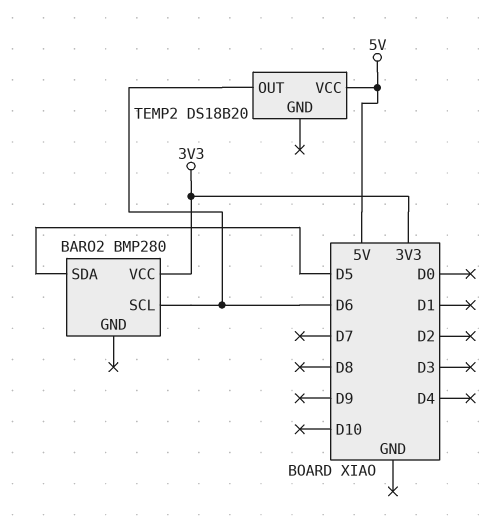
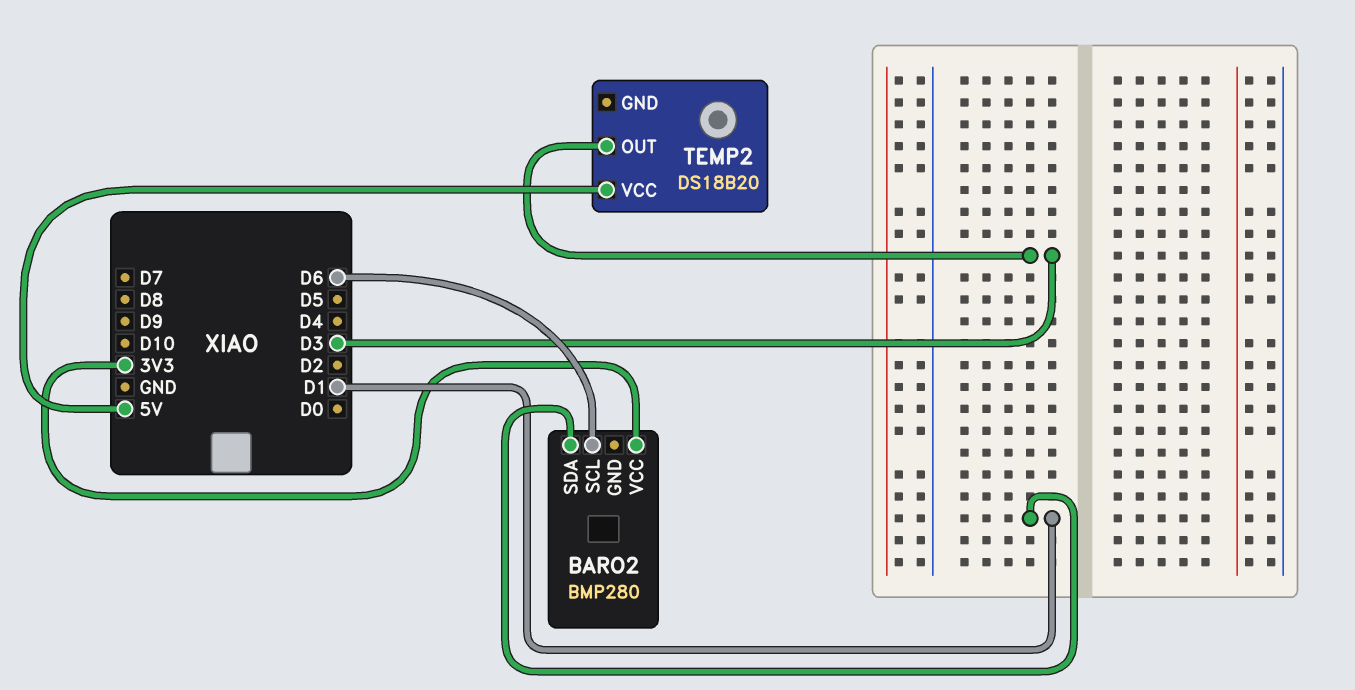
BARO2 pin SDA: D5 -> D1
TEMP2 pin OUT: D6 -> D3

